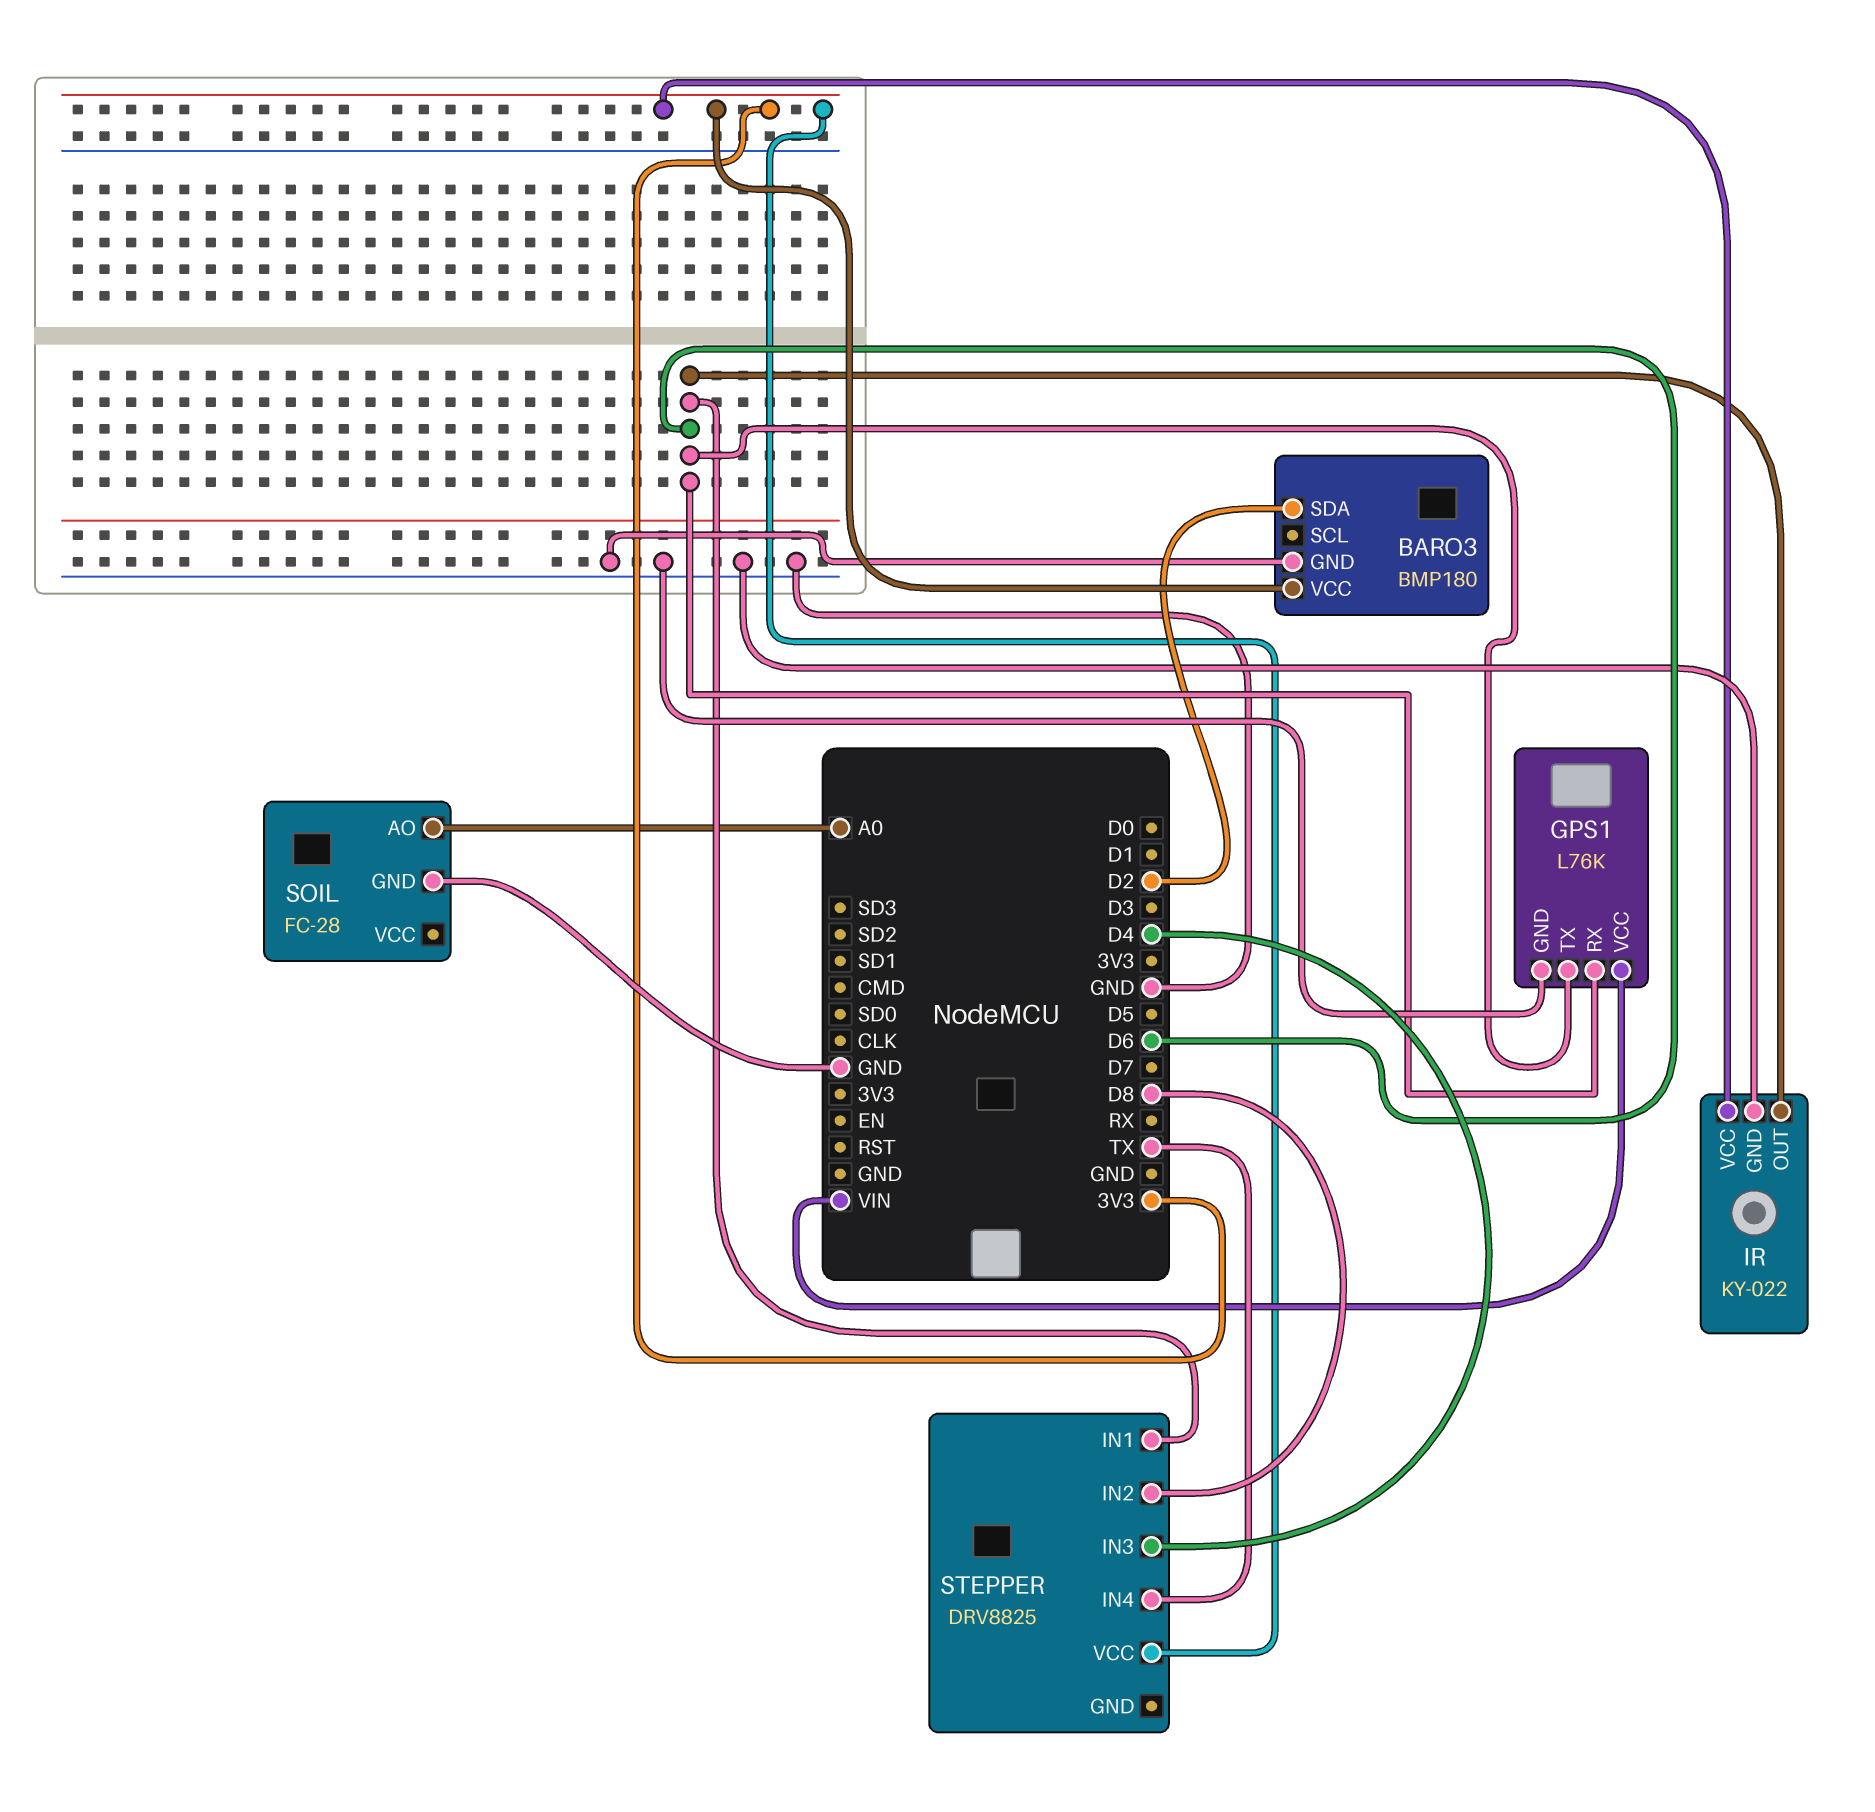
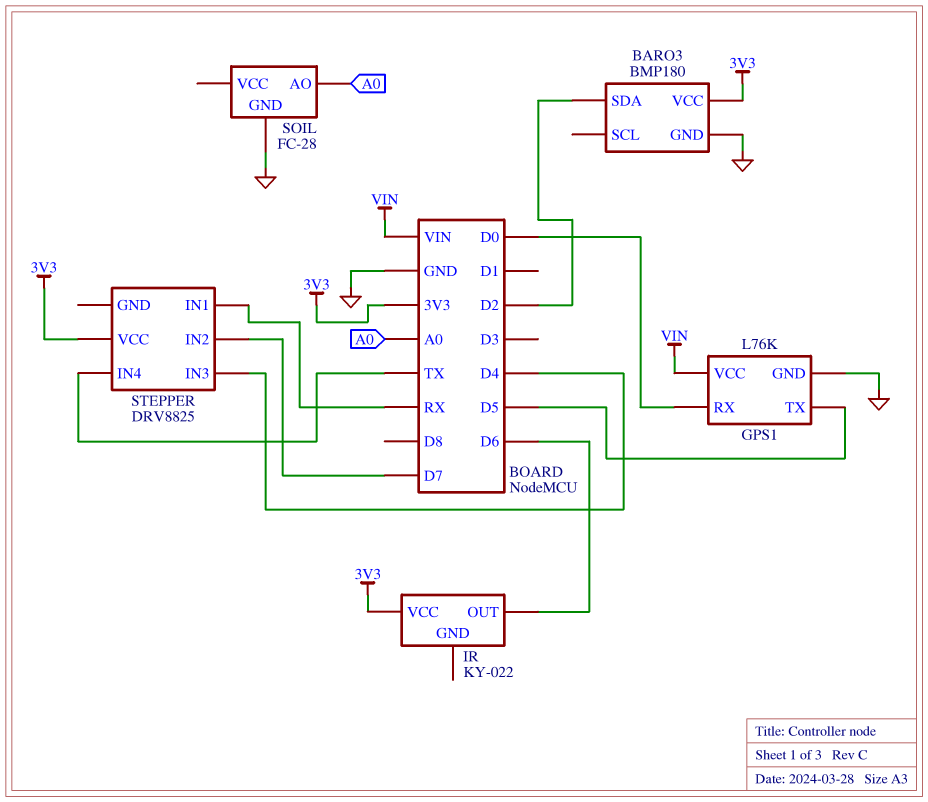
GPS1 pin RX: D6 -> D0
GPS1 pin TX: D6 -> D5
IR pin GND: GND -> none
STEPPER pin IN1: D6 -> RX
STEPPER pin IN2: D8 -> D7

